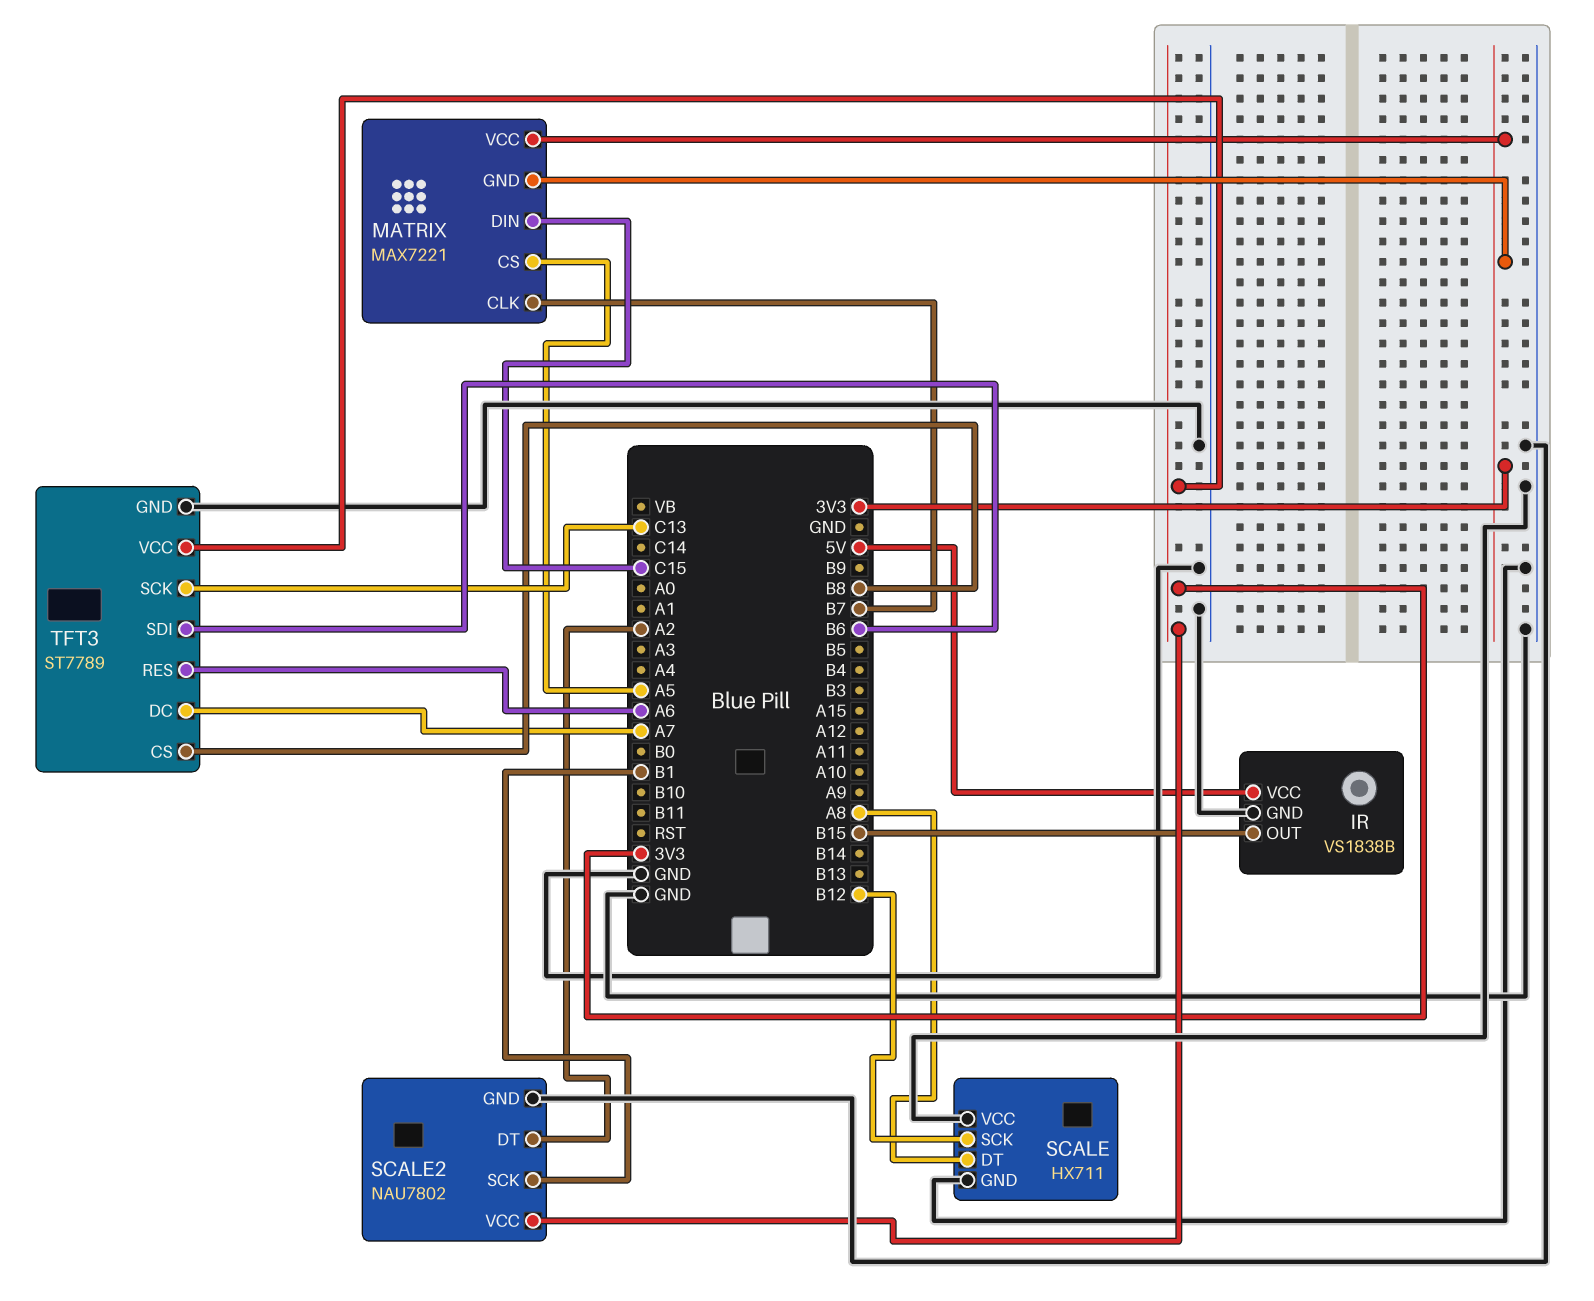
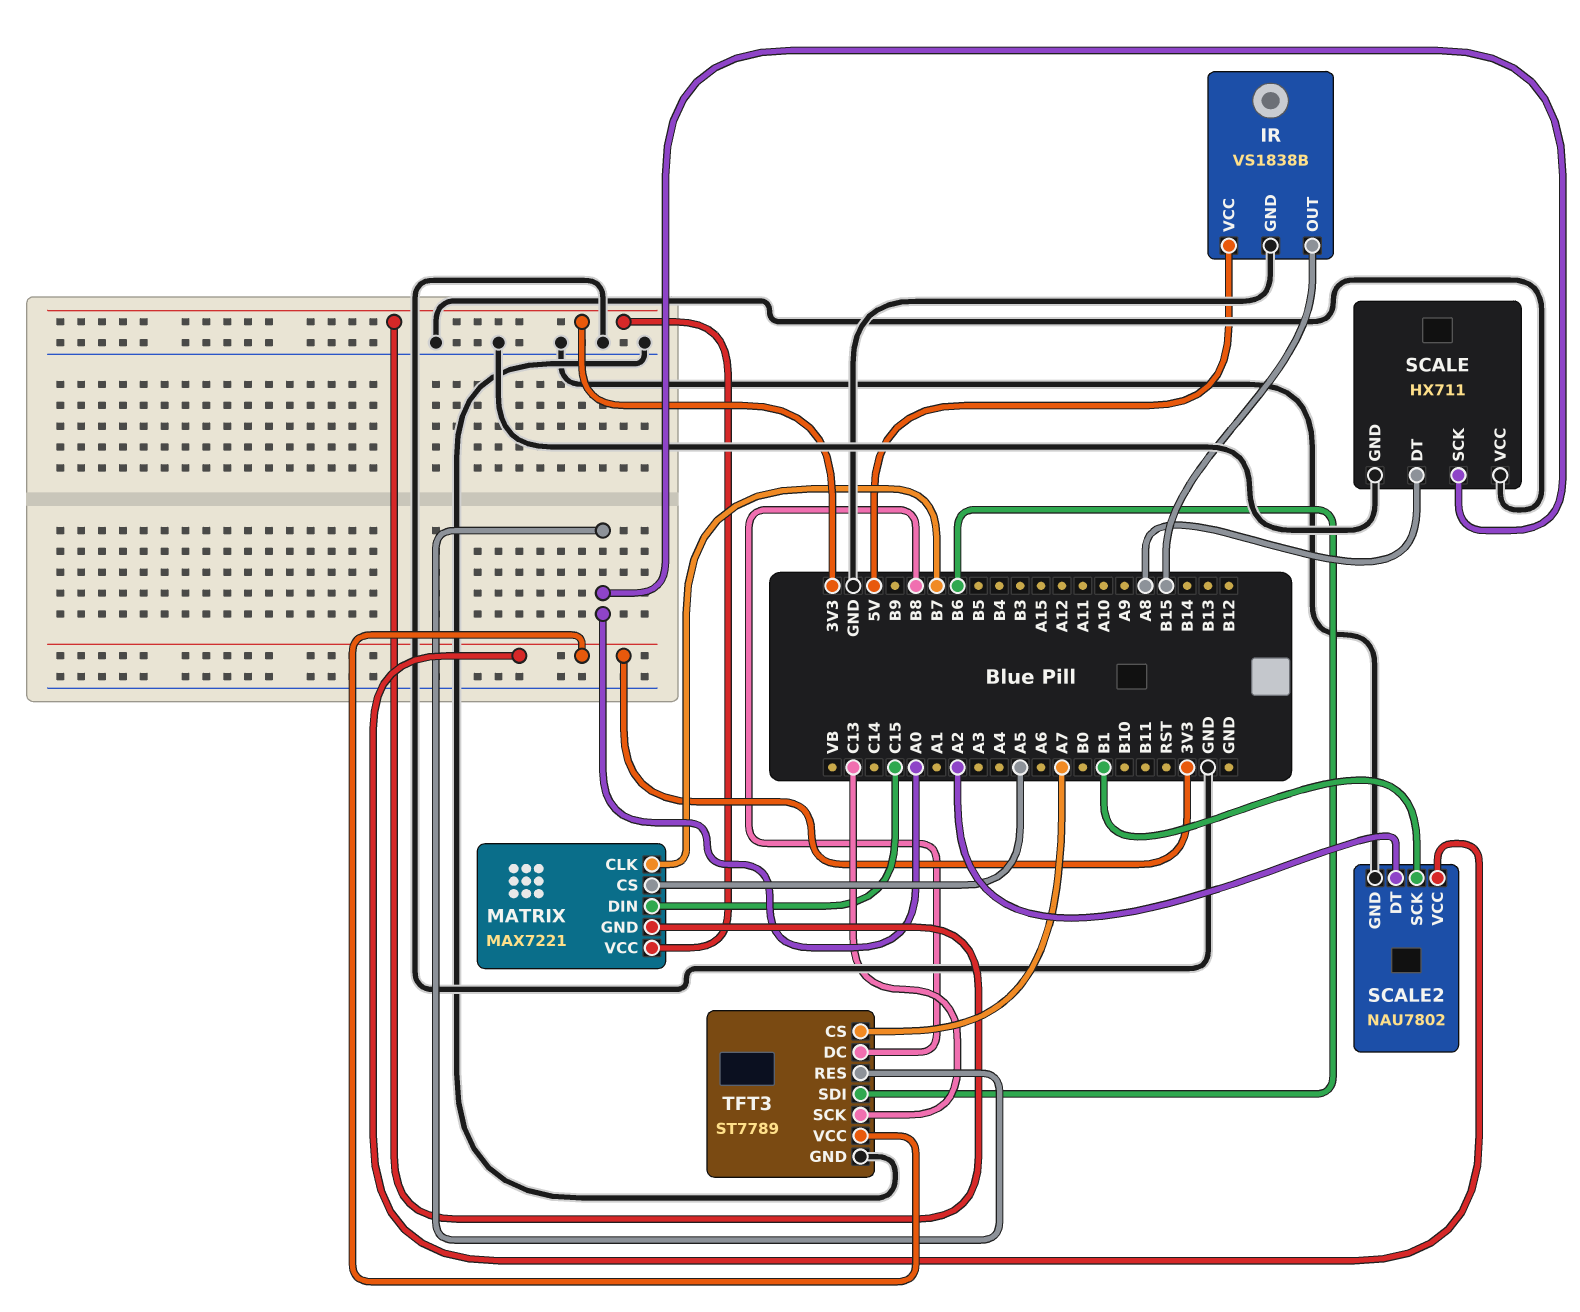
SCALE pin SCK: B12 -> A0
TFT3 pin CS: B8 -> A7
TFT3 pin DC: A7 -> B8
TFT3 pin RES: A6 -> A0

